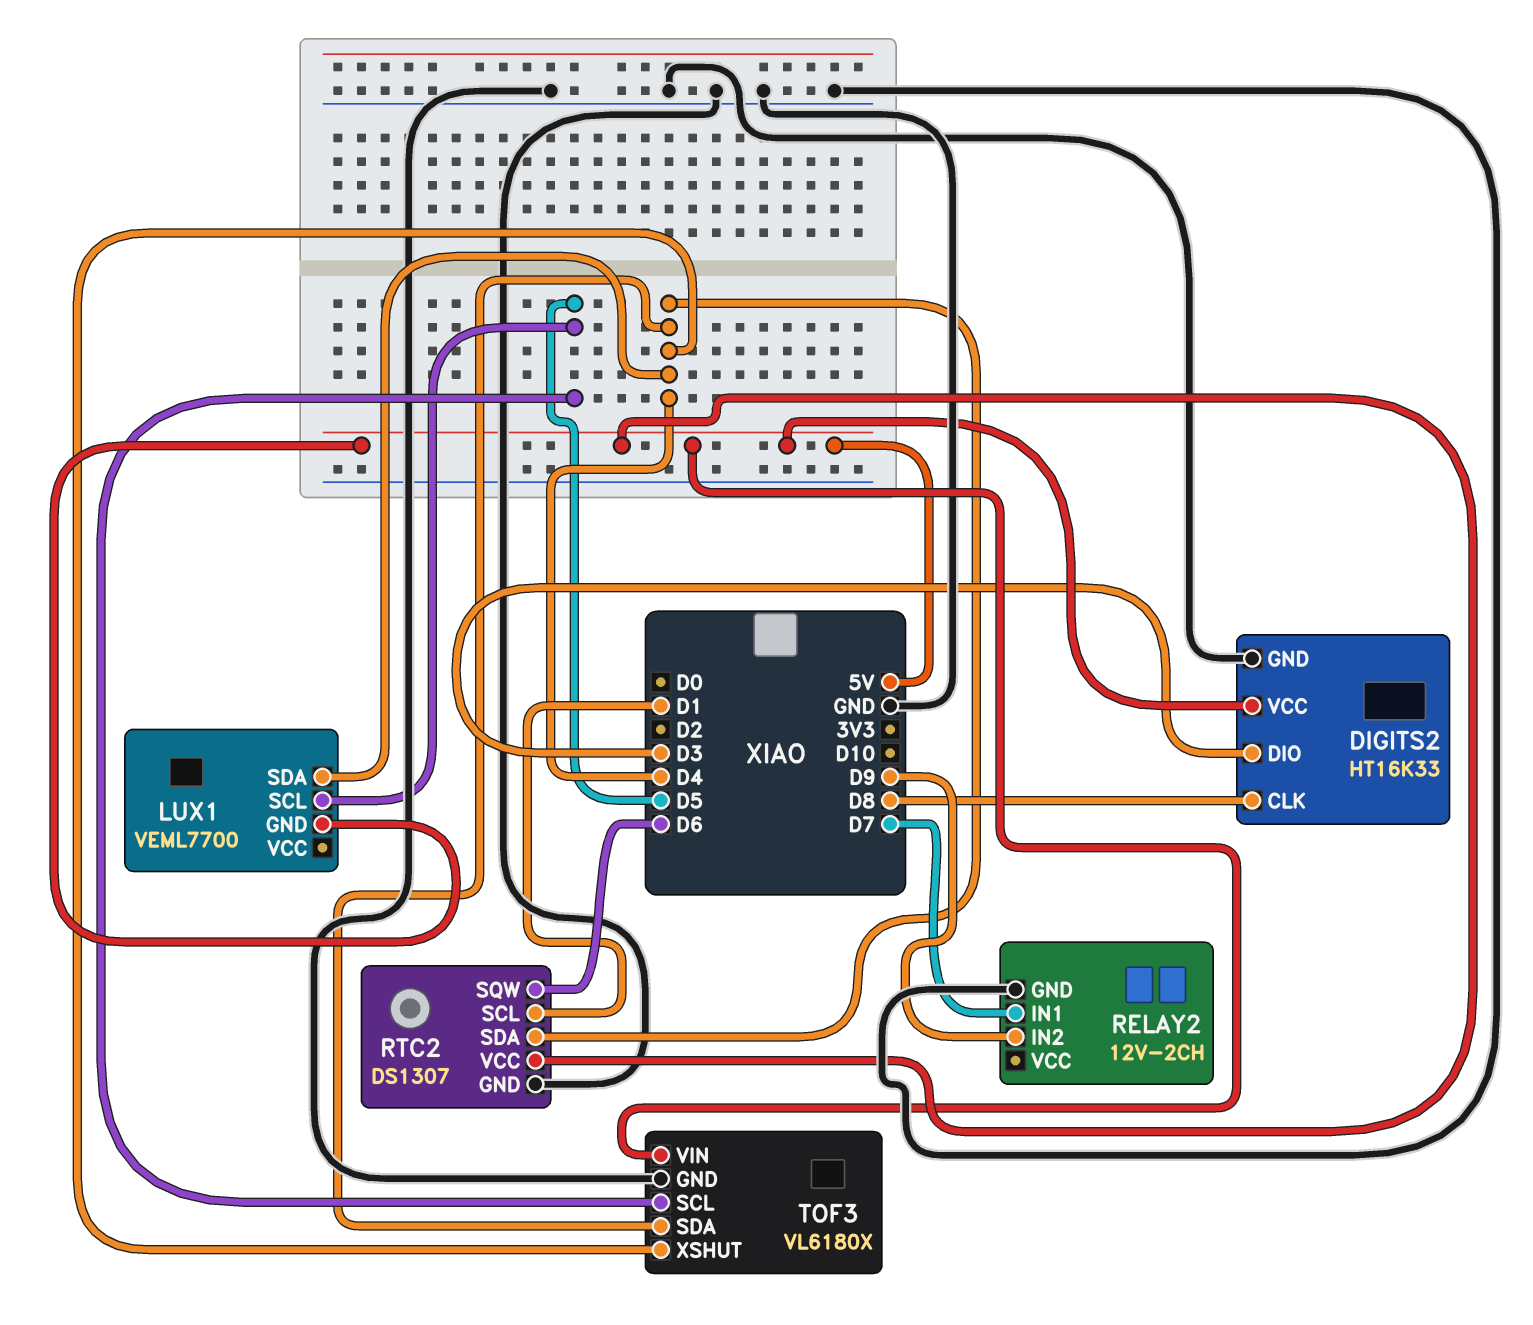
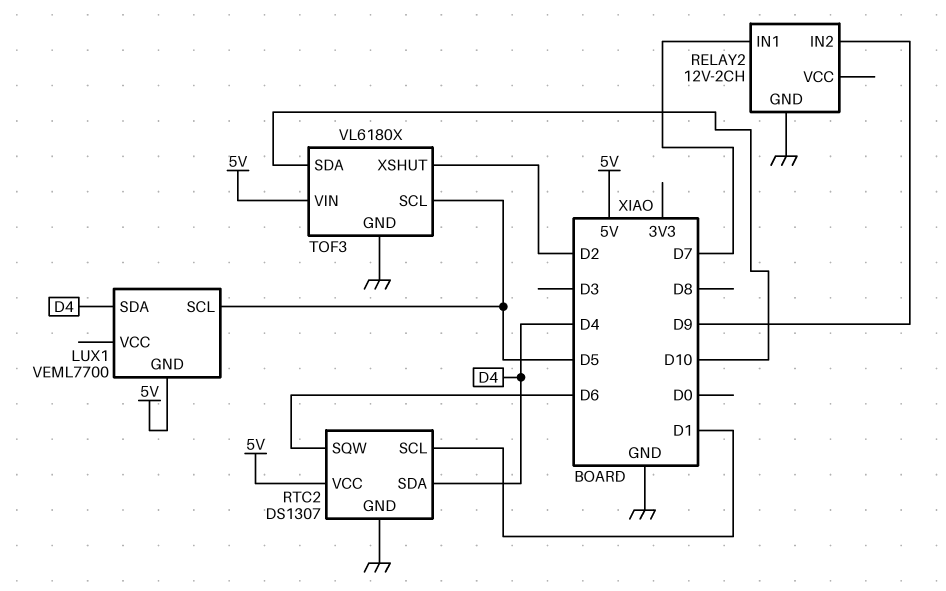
DIGITS2: HT16K33 -> none
DIGITS2 pin CLK: D8 -> none
DIGITS2 pin DIO: D3 -> none
DIGITS2 pin GND: GND -> none
DIGITS2 pin VCC: 5V -> none
TOF3 pin SDA: D4 -> D10
TOF3 pin XSHUT: D4 -> D2

